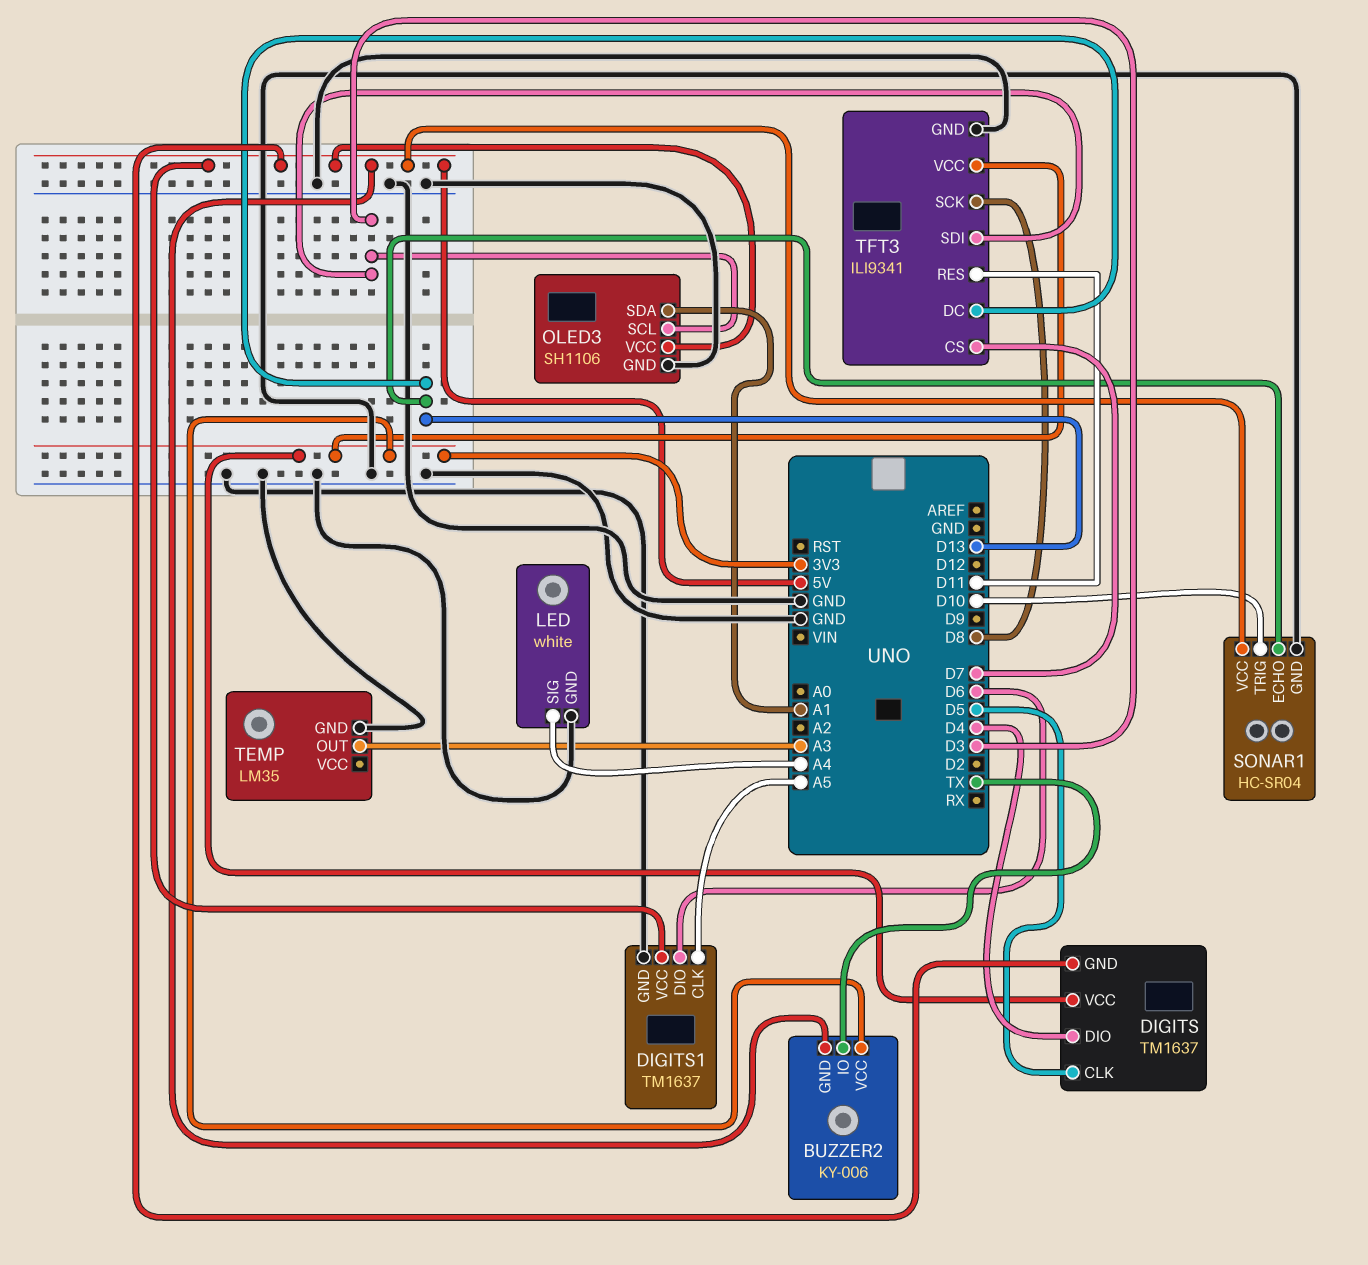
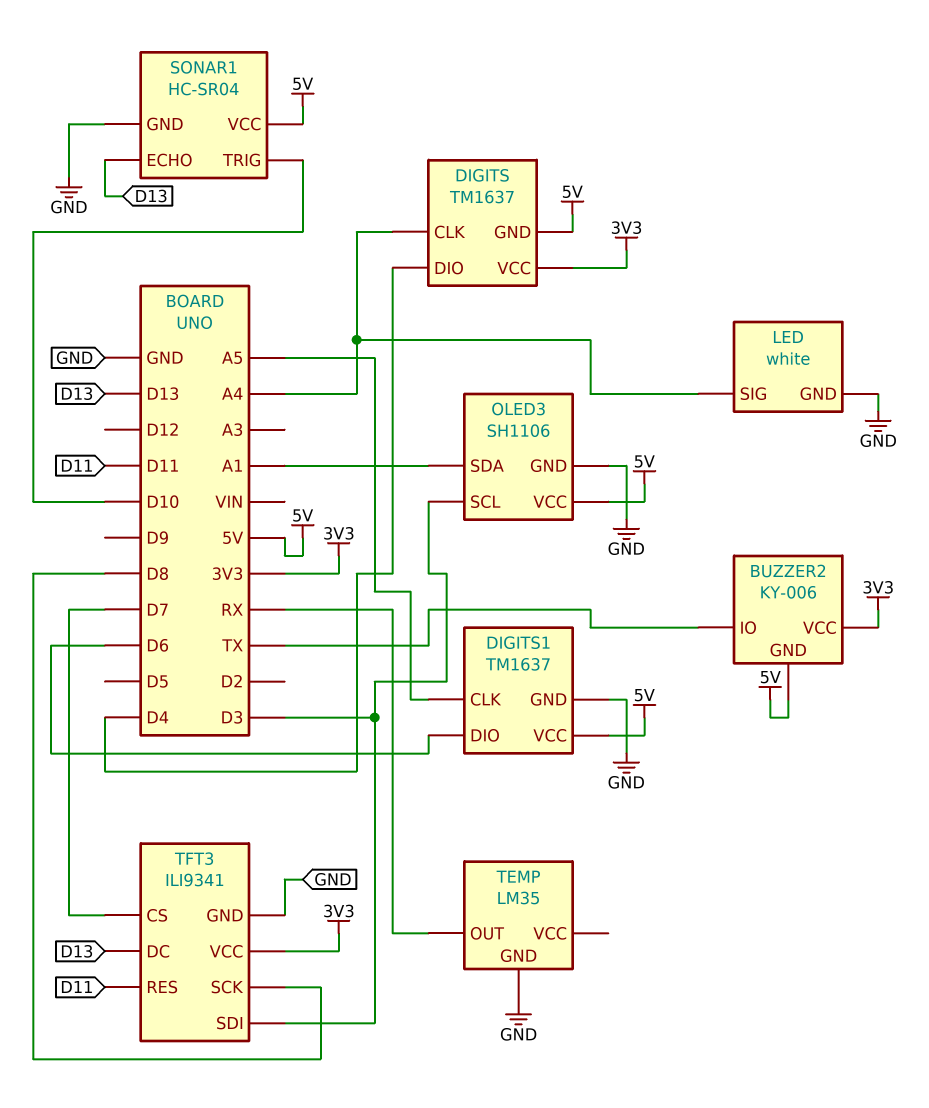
DIGITS pin CLK: D5 -> A4
TEMP pin OUT: A3 -> RX

